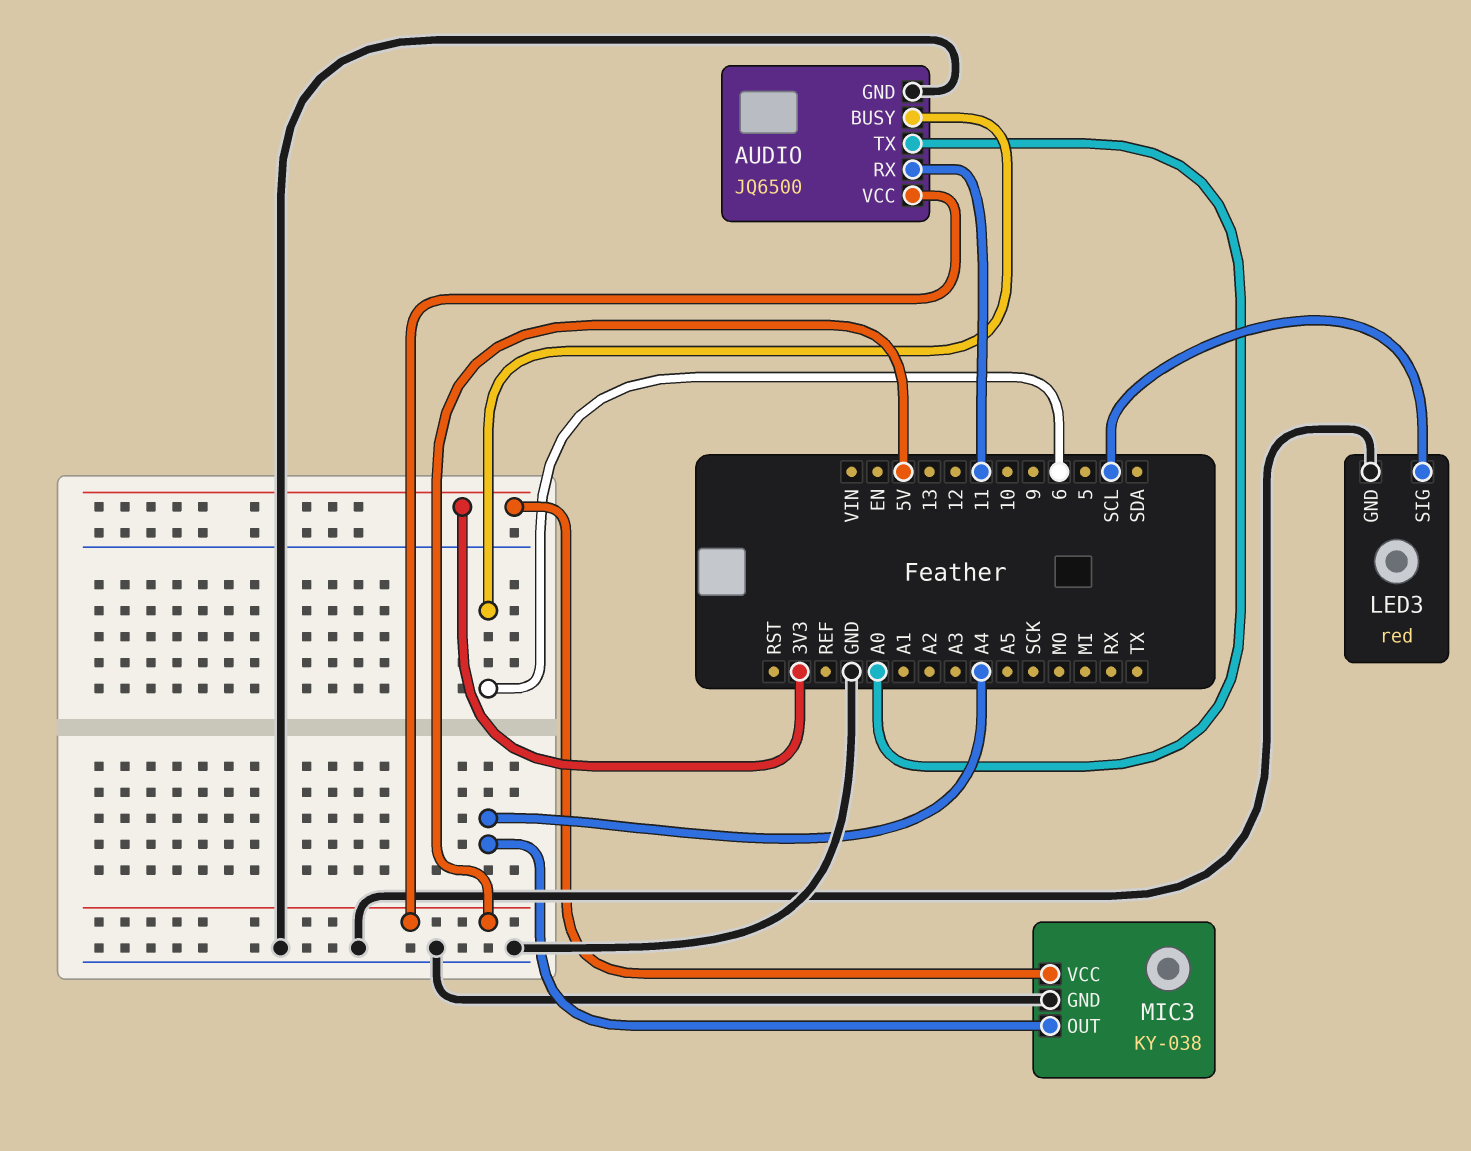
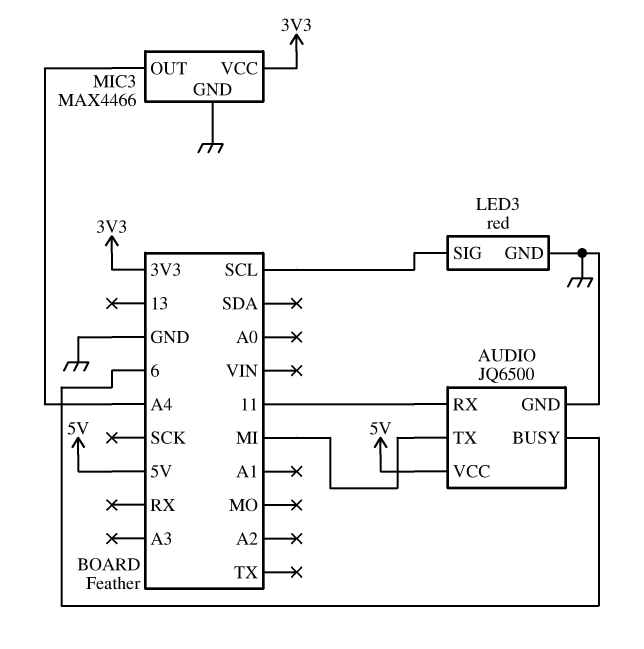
AUDIO pin TX: A0 -> MI
MIC3: KY-038 -> MAX4466

